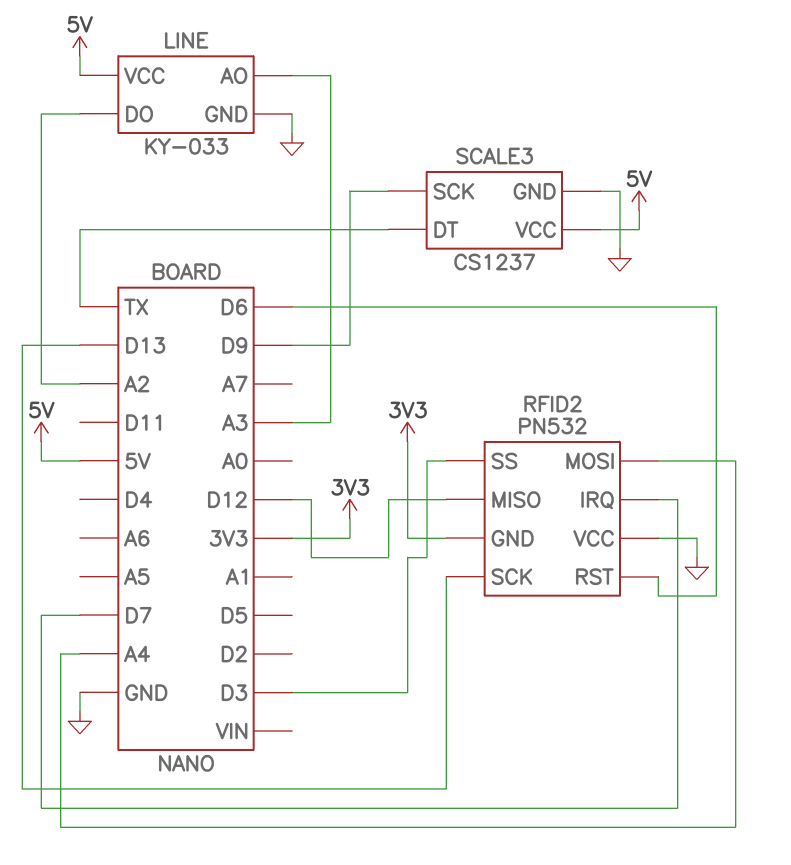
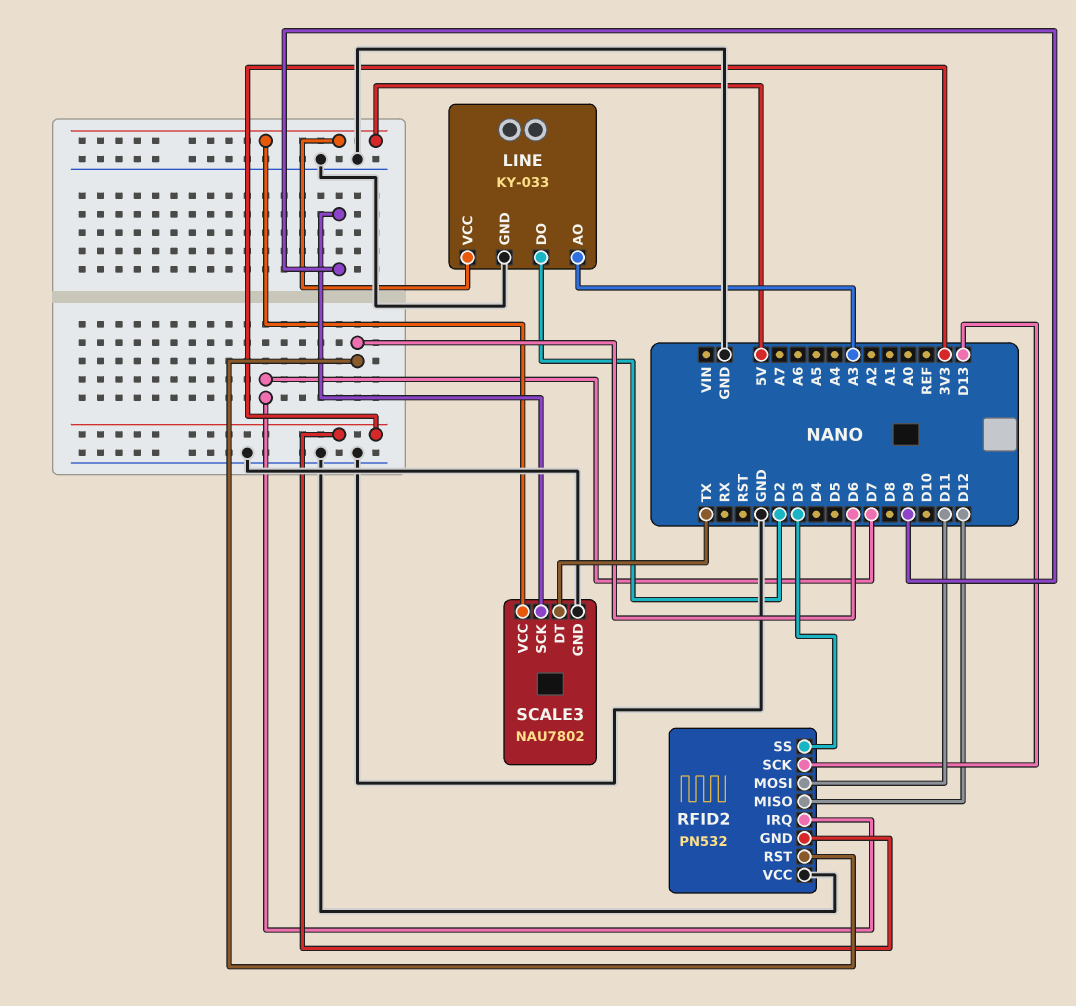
LINE pin DO: A2 -> D2
RFID2 pin MOSI: A4 -> D11
SCALE3: CS1237 -> NAU7802

